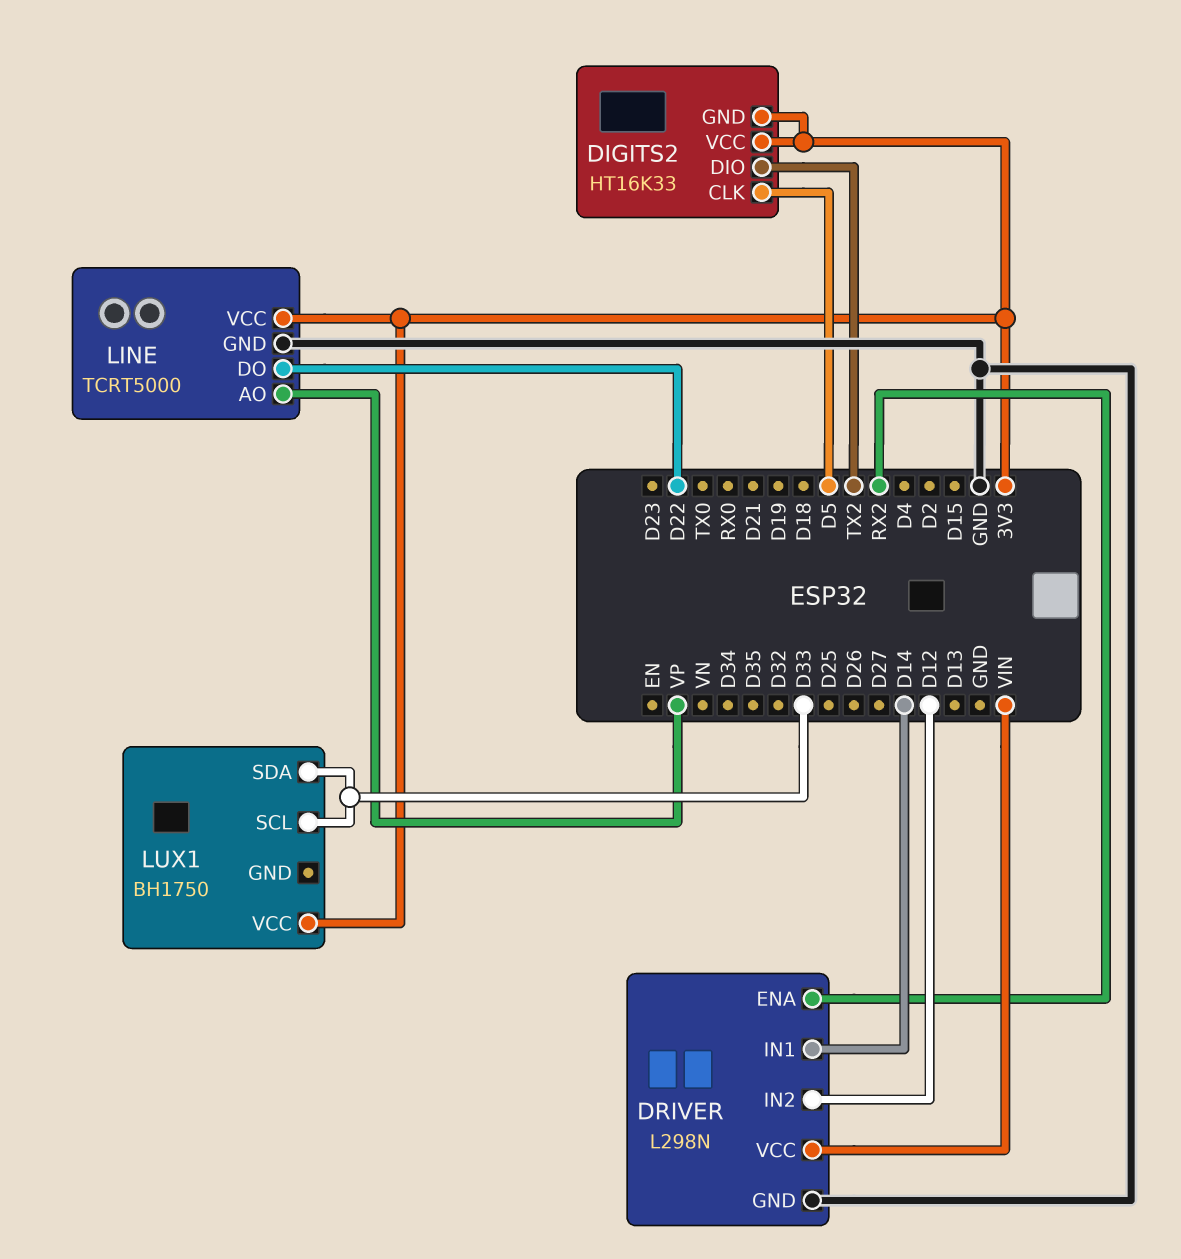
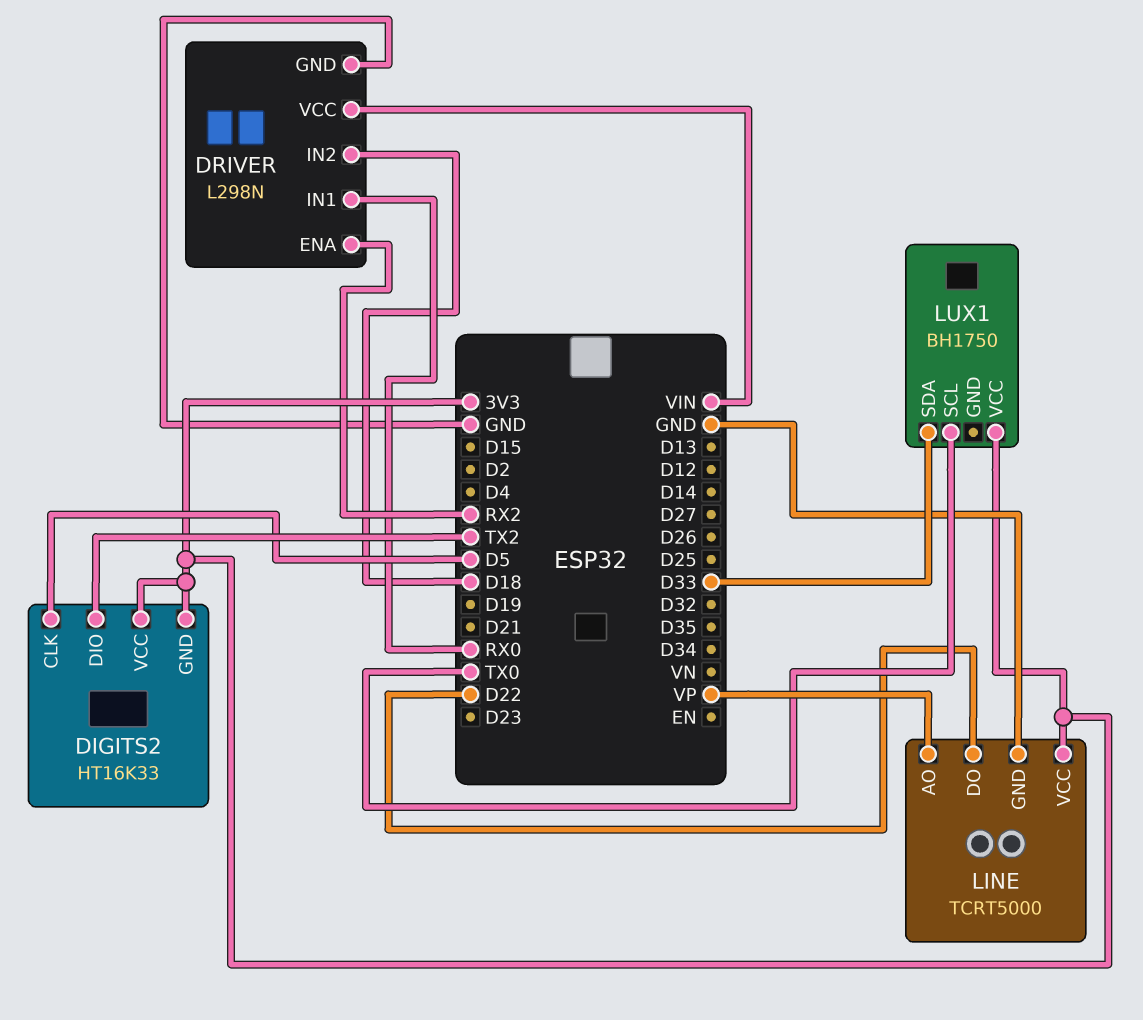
DRIVER pin IN1: D14 -> RX0
DRIVER pin IN2: D12 -> D18
LUX1 pin SCL: D33 -> TX0

